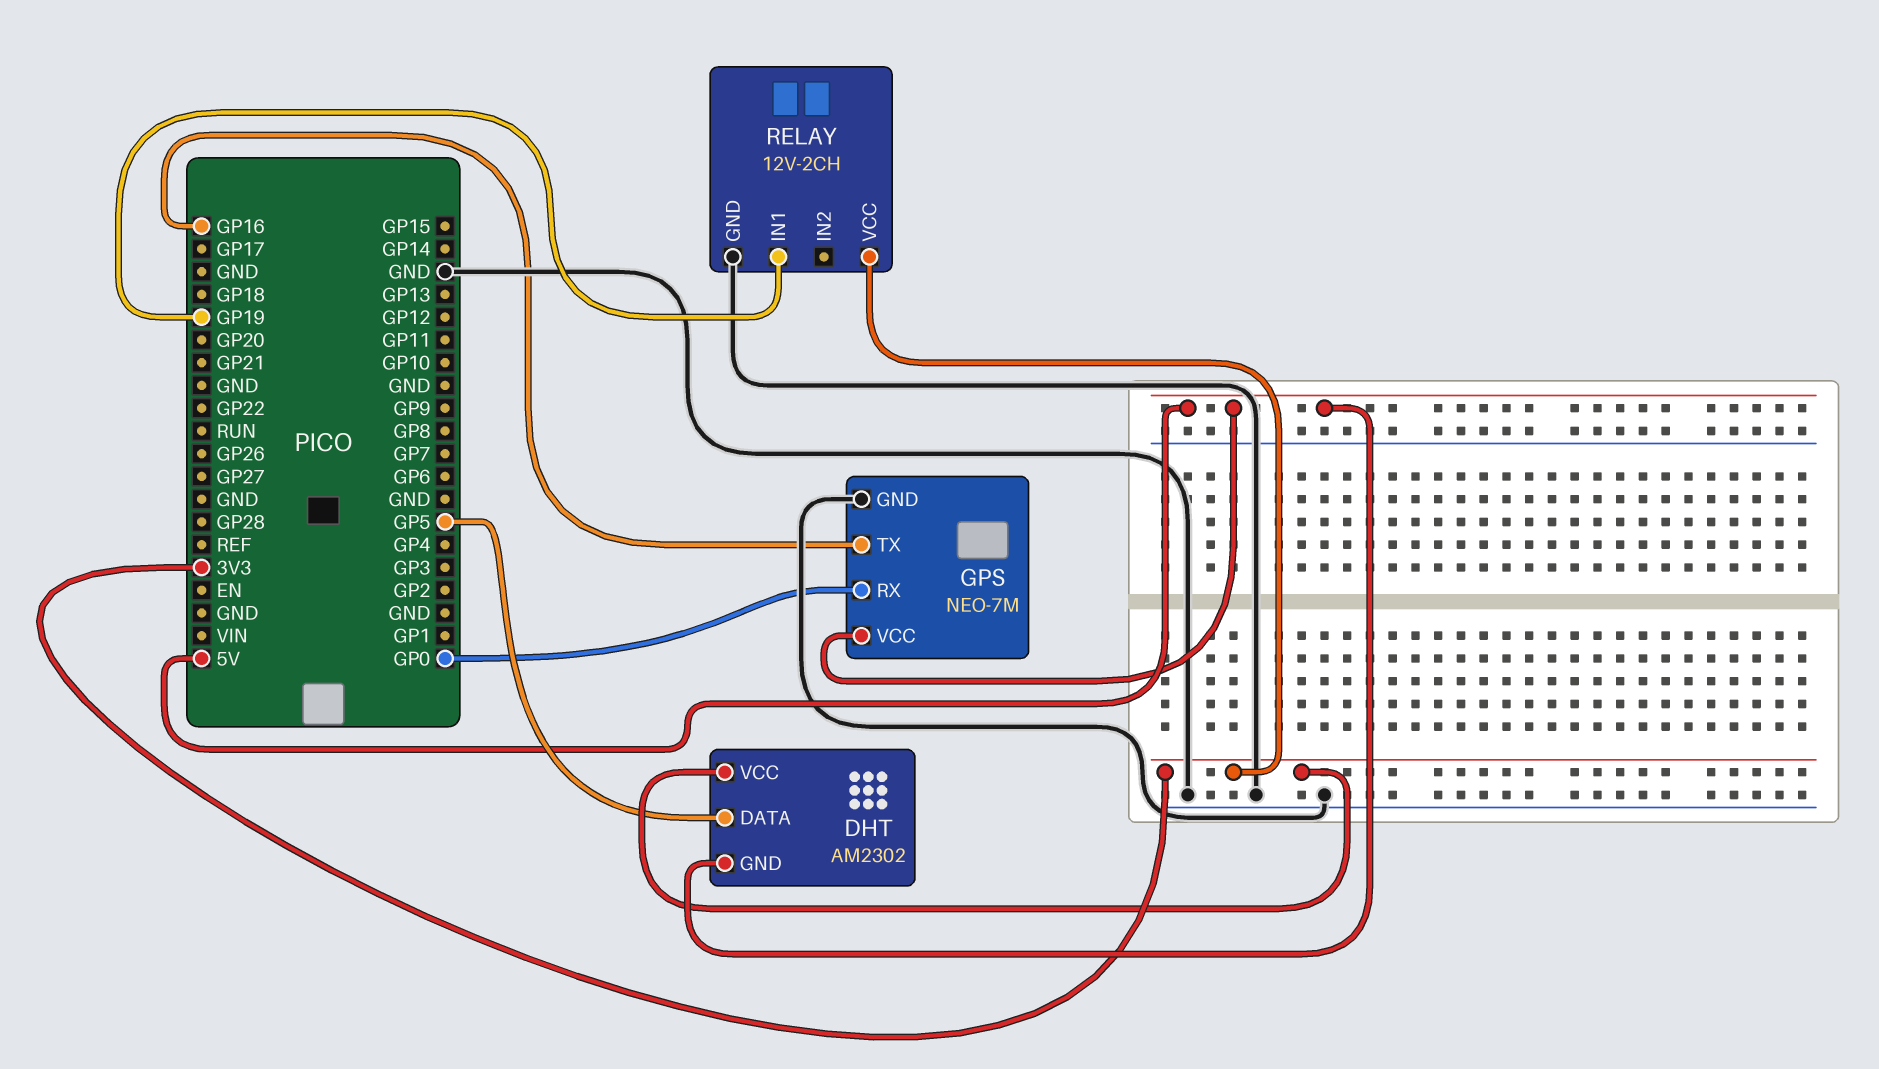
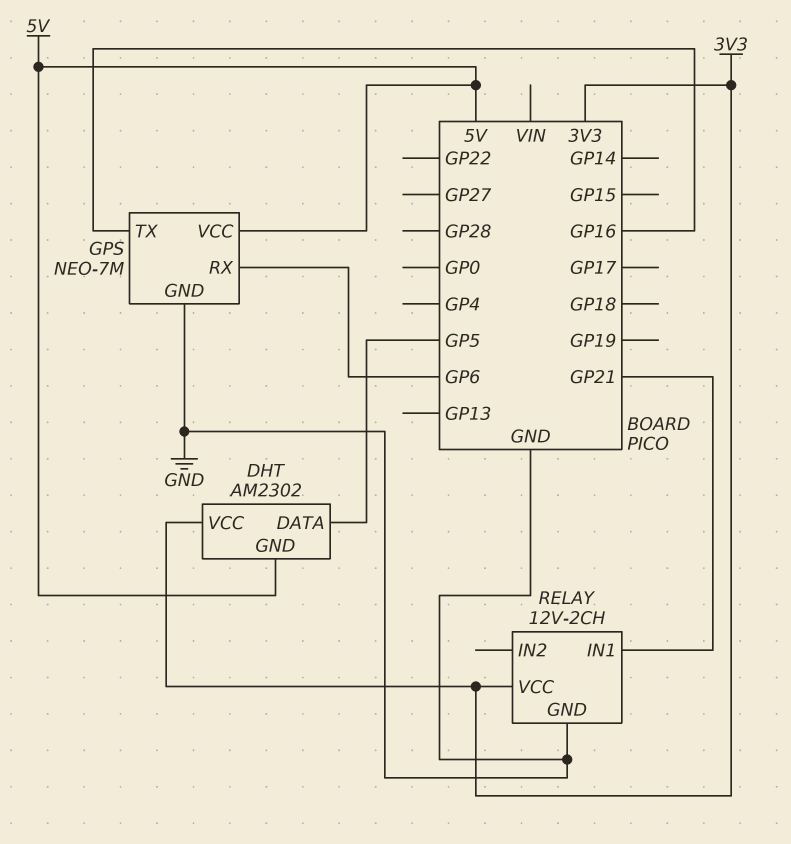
GPS pin RX: GP0 -> GP6
RELAY pin IN1: GP19 -> GP21

